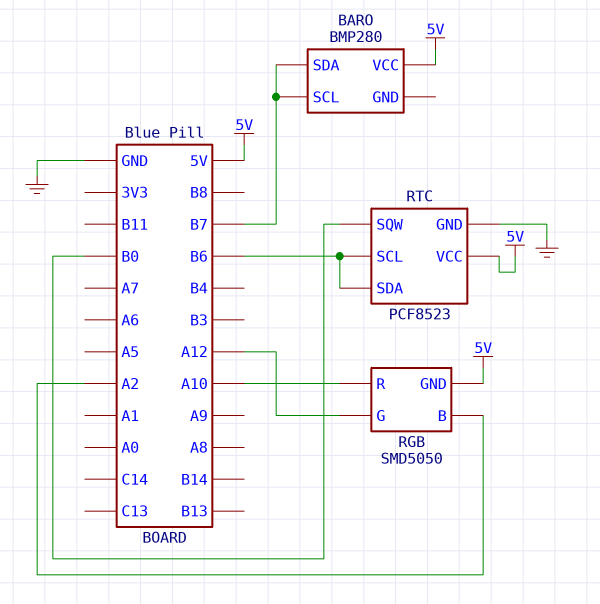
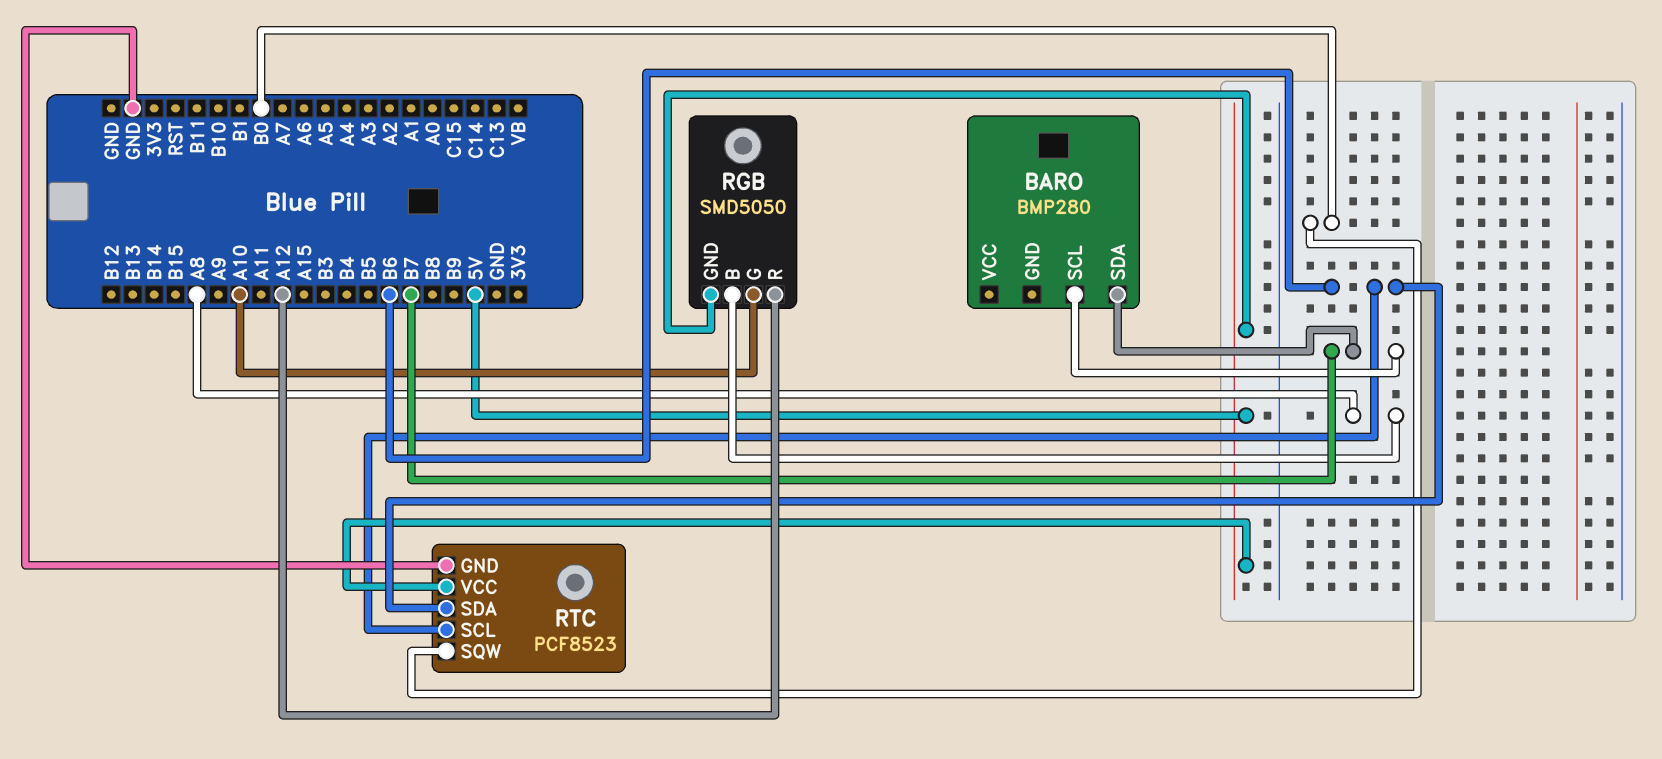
BARO pin VCC: 5V -> none
RGB pin B: A2 -> A8
RGB pin G: A12 -> A10
RGB pin R: A10 -> A12

